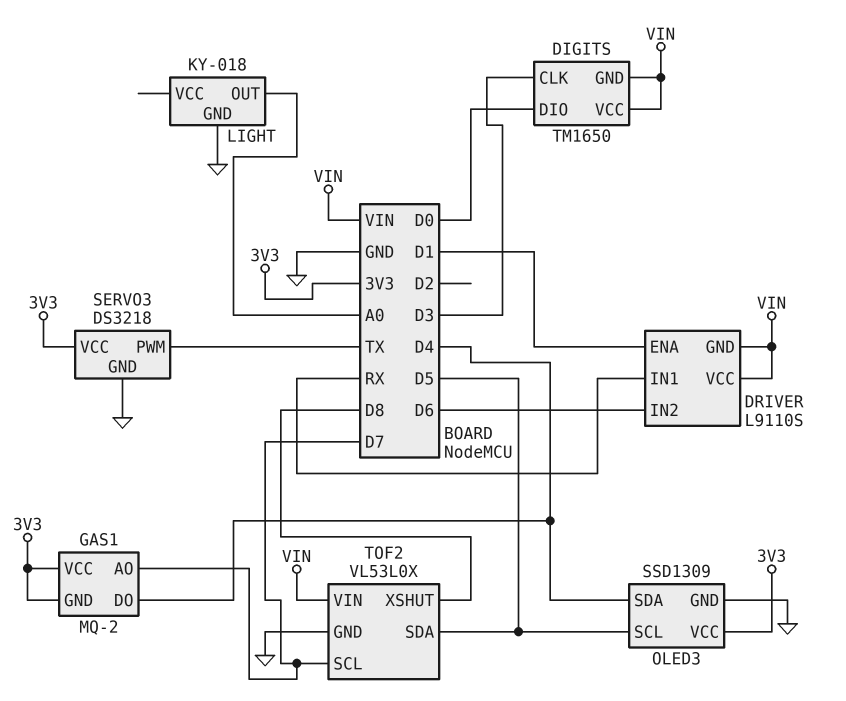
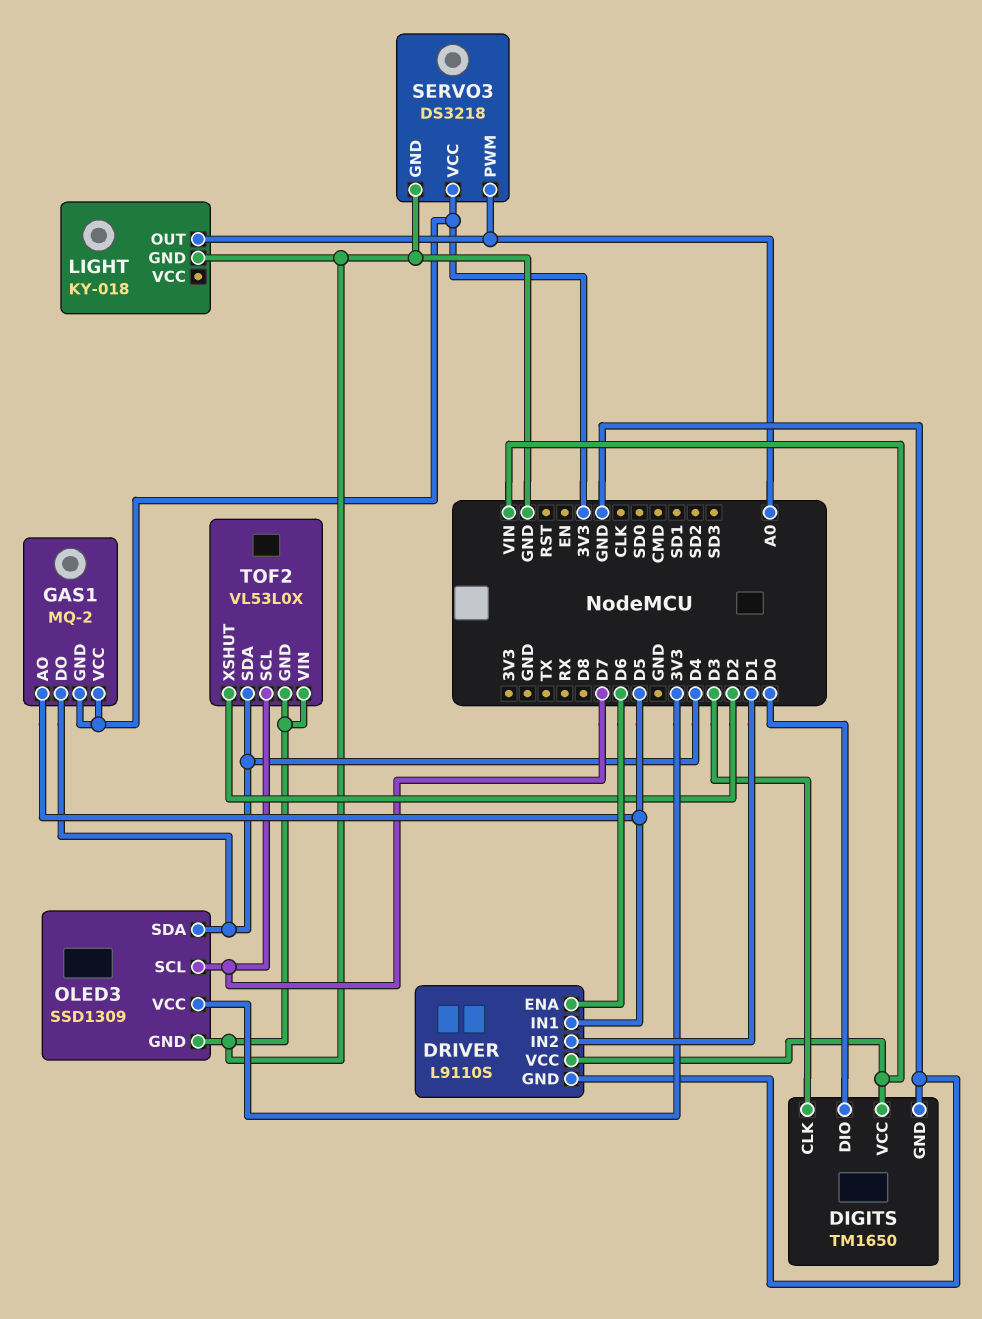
DIGITS pin GND: VIN -> GND
DRIVER pin ENA: D1 -> D6
DRIVER pin GND: VIN -> GND
DRIVER pin IN1: RX -> D5
DRIVER pin IN2: D6 -> D1
GAS1 pin AO: D7 -> D5
OLED3 pin SCL: D5 -> D7
SERVO3 pin PWM: TX -> A0
TOF2 pin SDA: D5 -> D4
TOF2 pin VIN: VIN -> GND
TOF2 pin XSHUT: D8 -> D2

